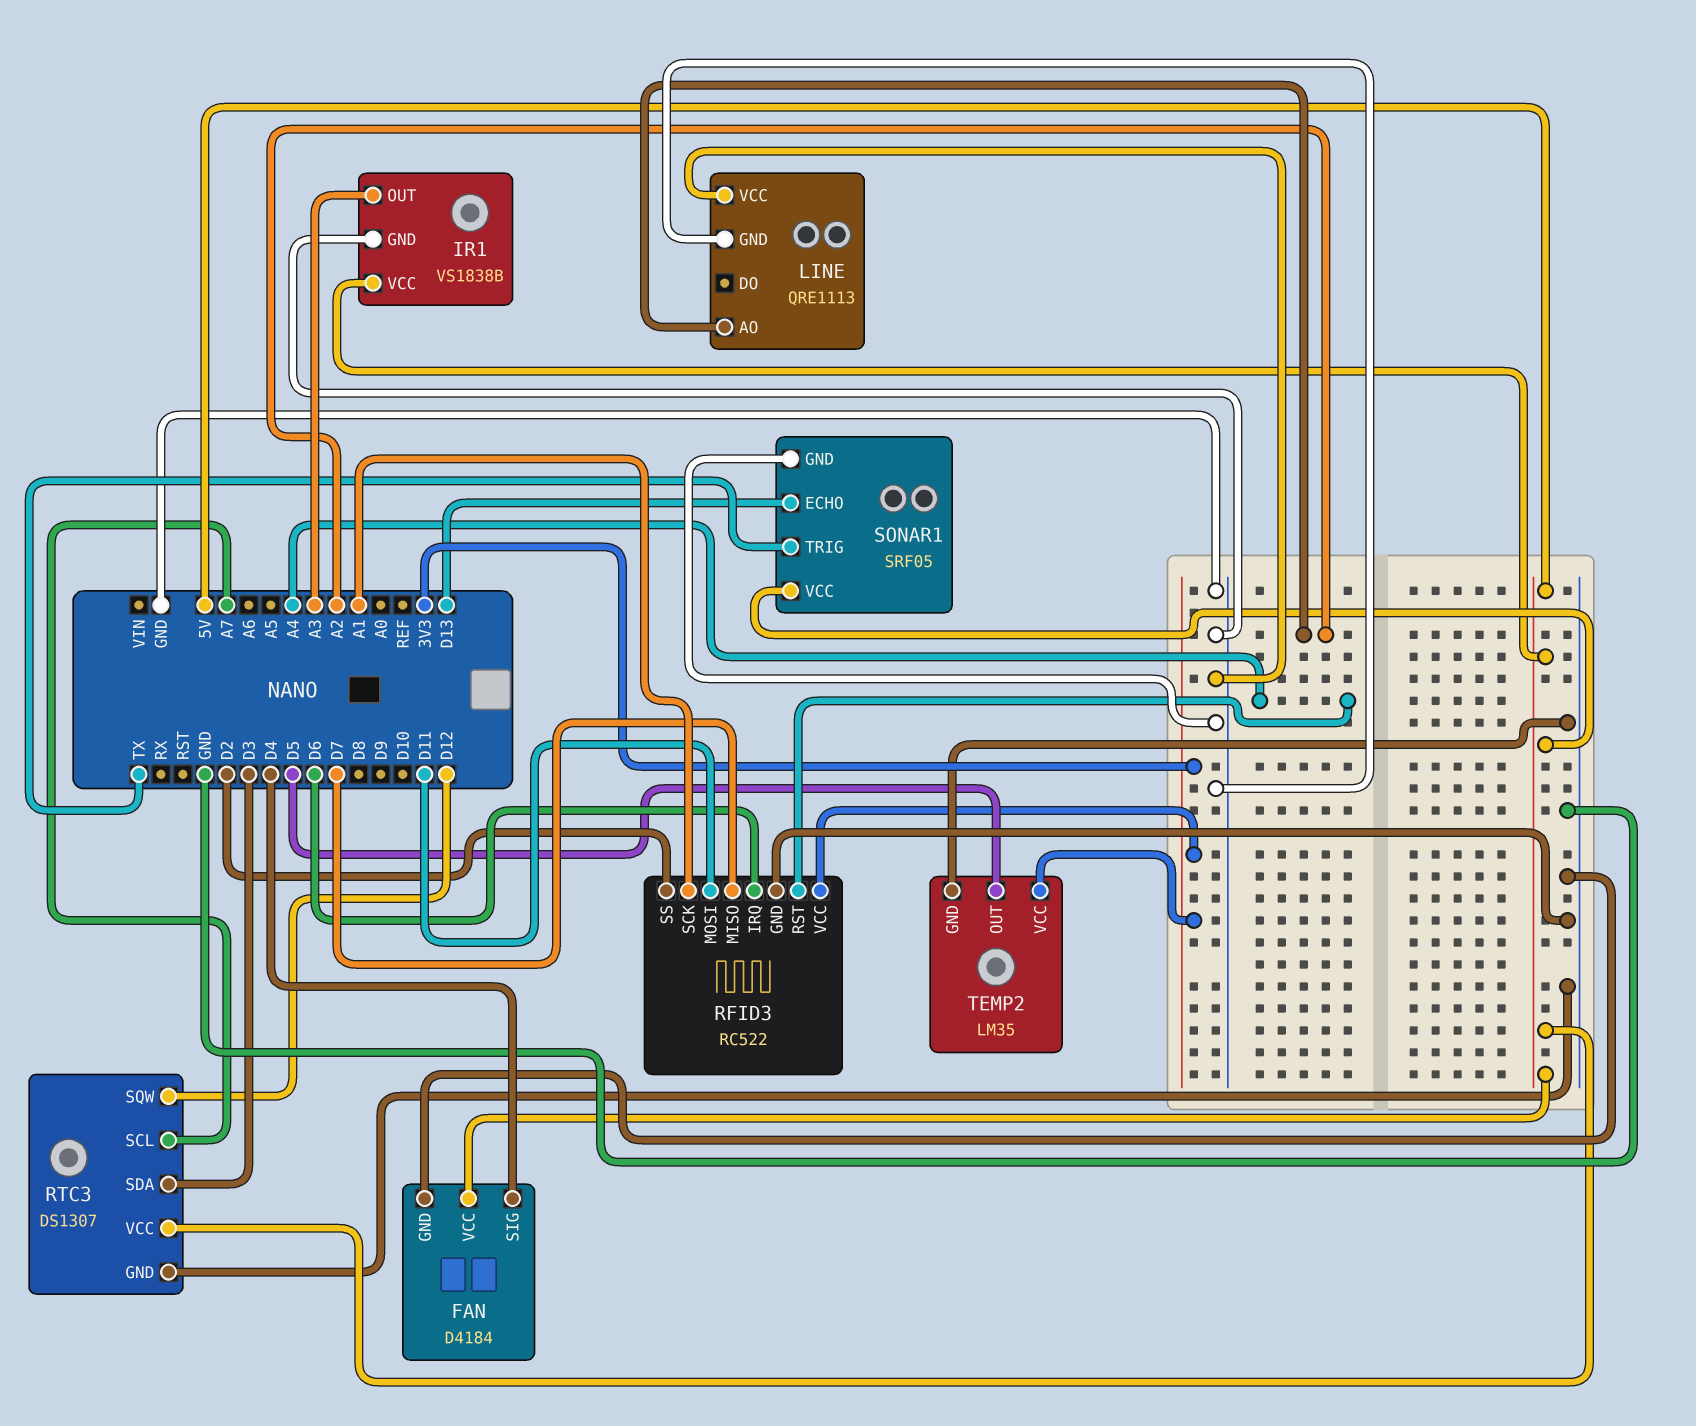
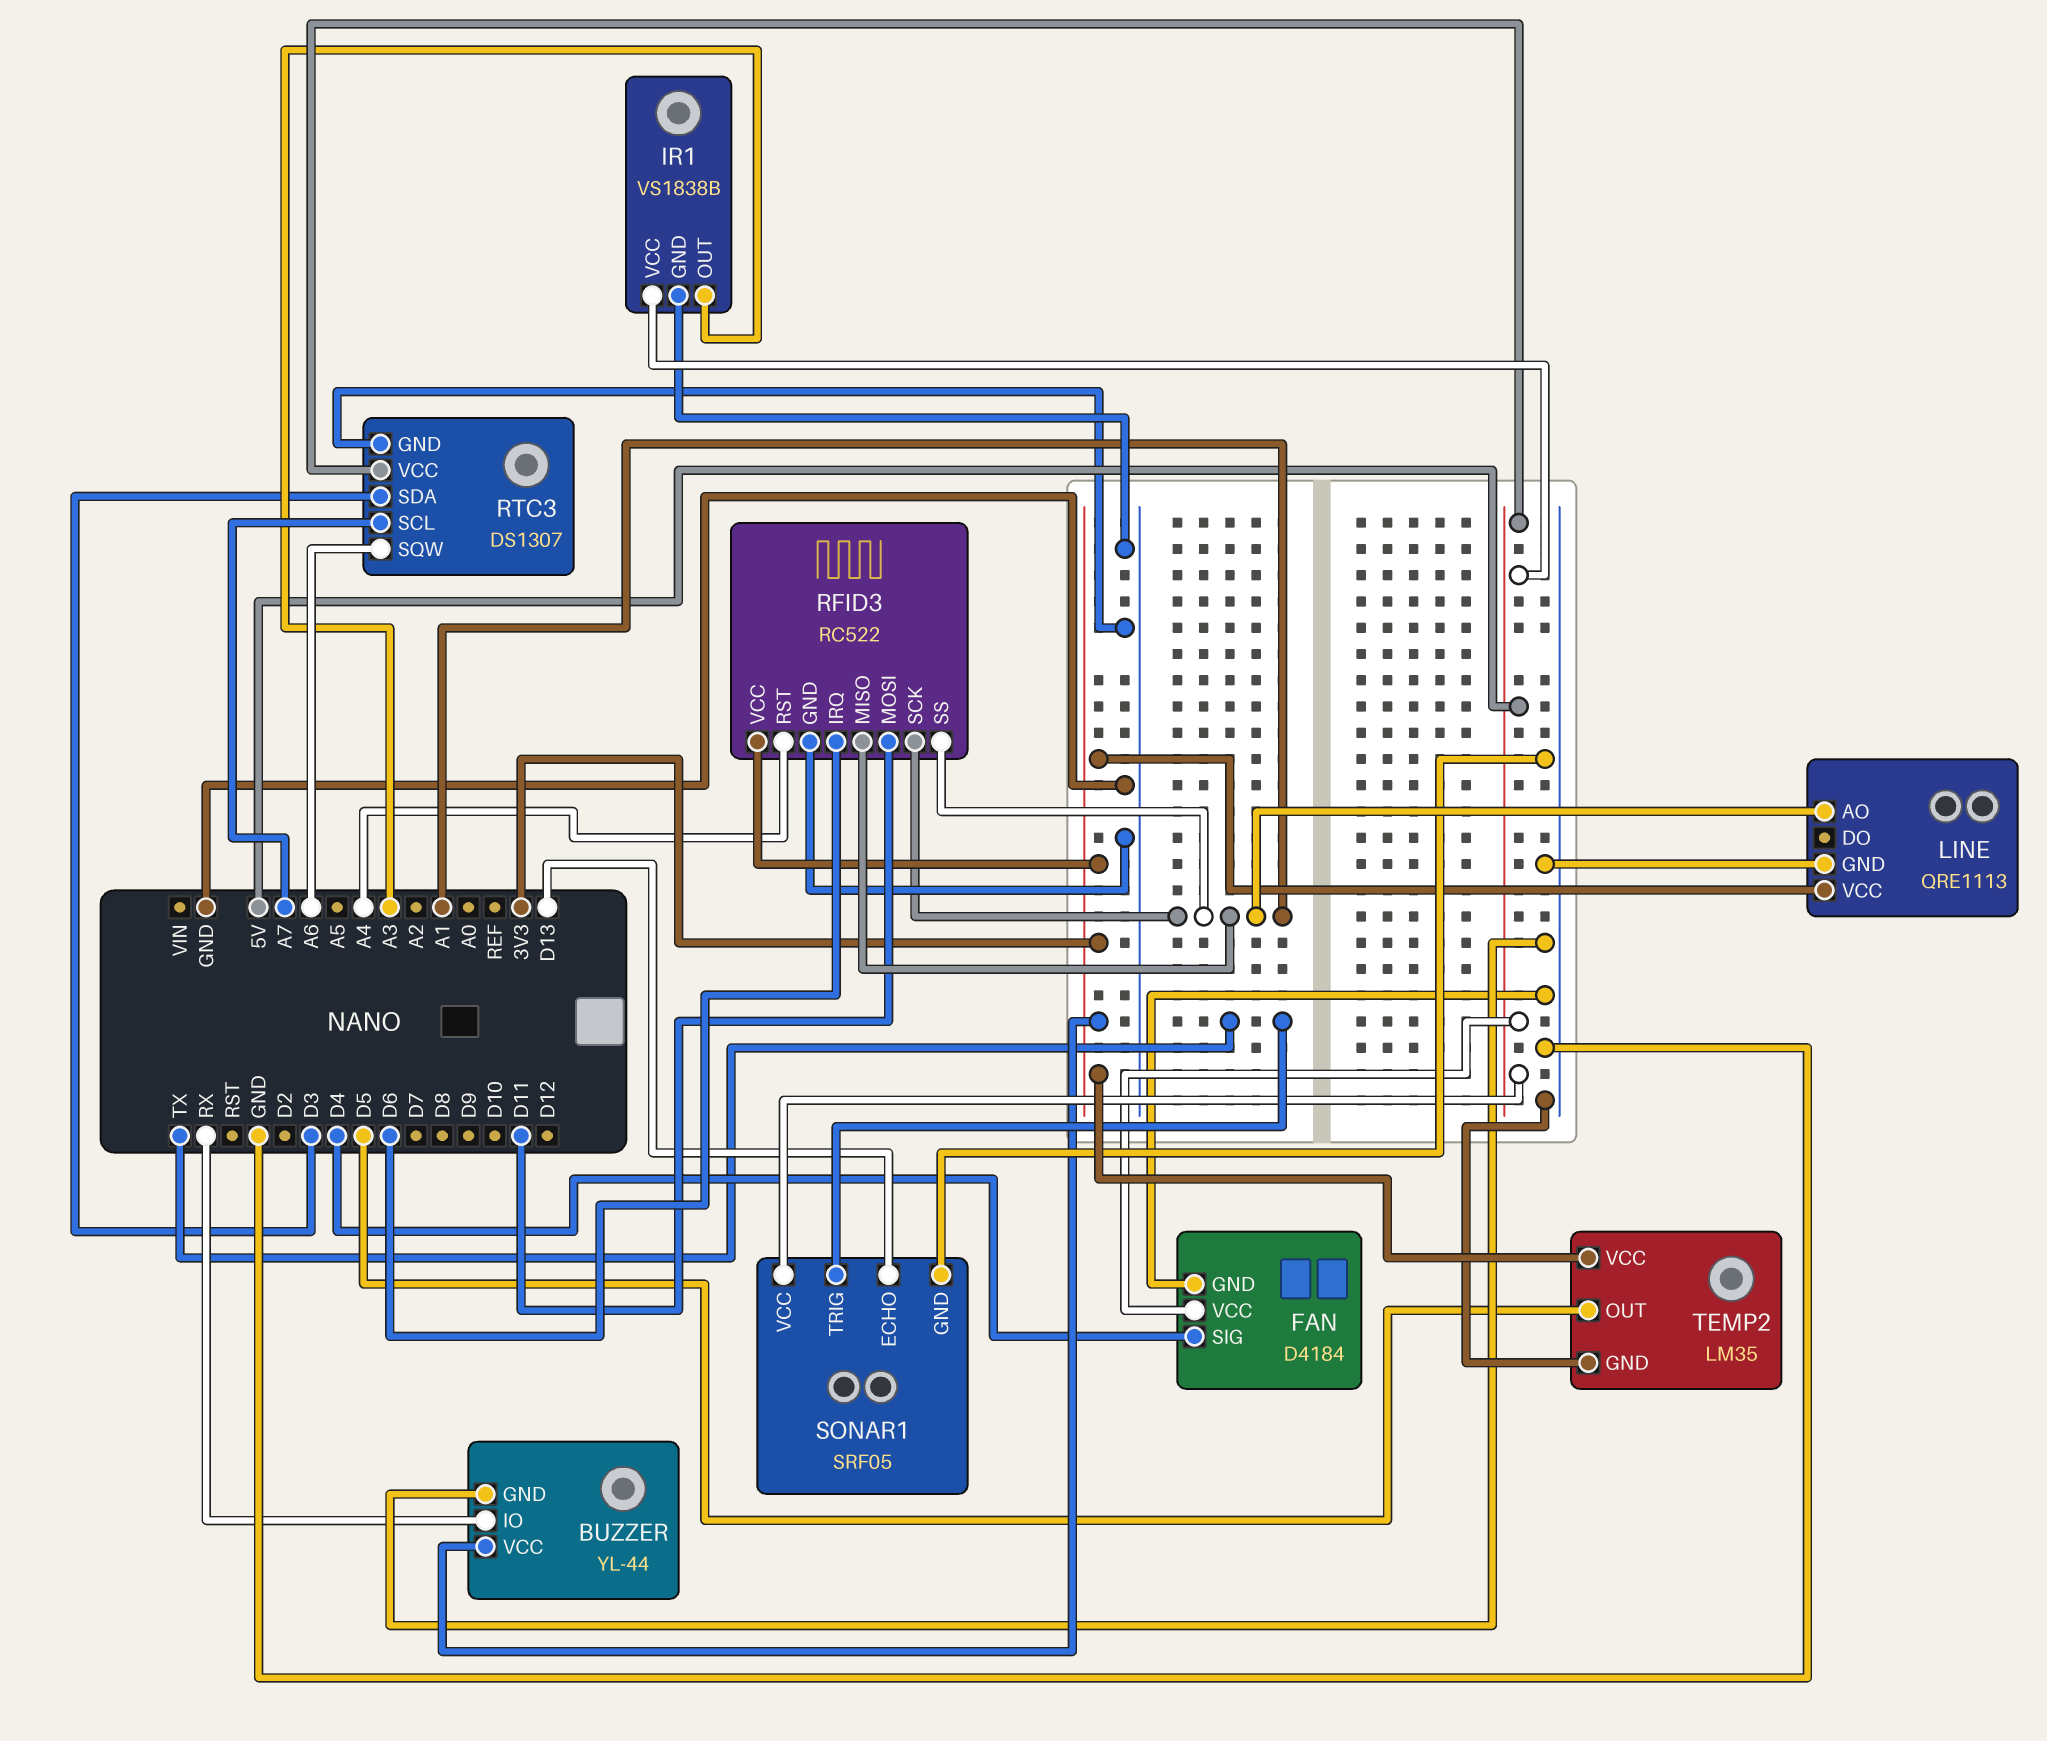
BUZZER: none -> YL-44
BUZZER pin GND: none -> GND
BUZZER pin IO: none -> RX
BUZZER pin VCC: none -> 3V3
LINE pin AO: A2 -> A1
LINE pin VCC: GND -> 3V3
RFID3 pin MISO: D7 -> A1
RFID3 pin SS: D2 -> A1
RTC3 pin SQW: D12 -> A6

